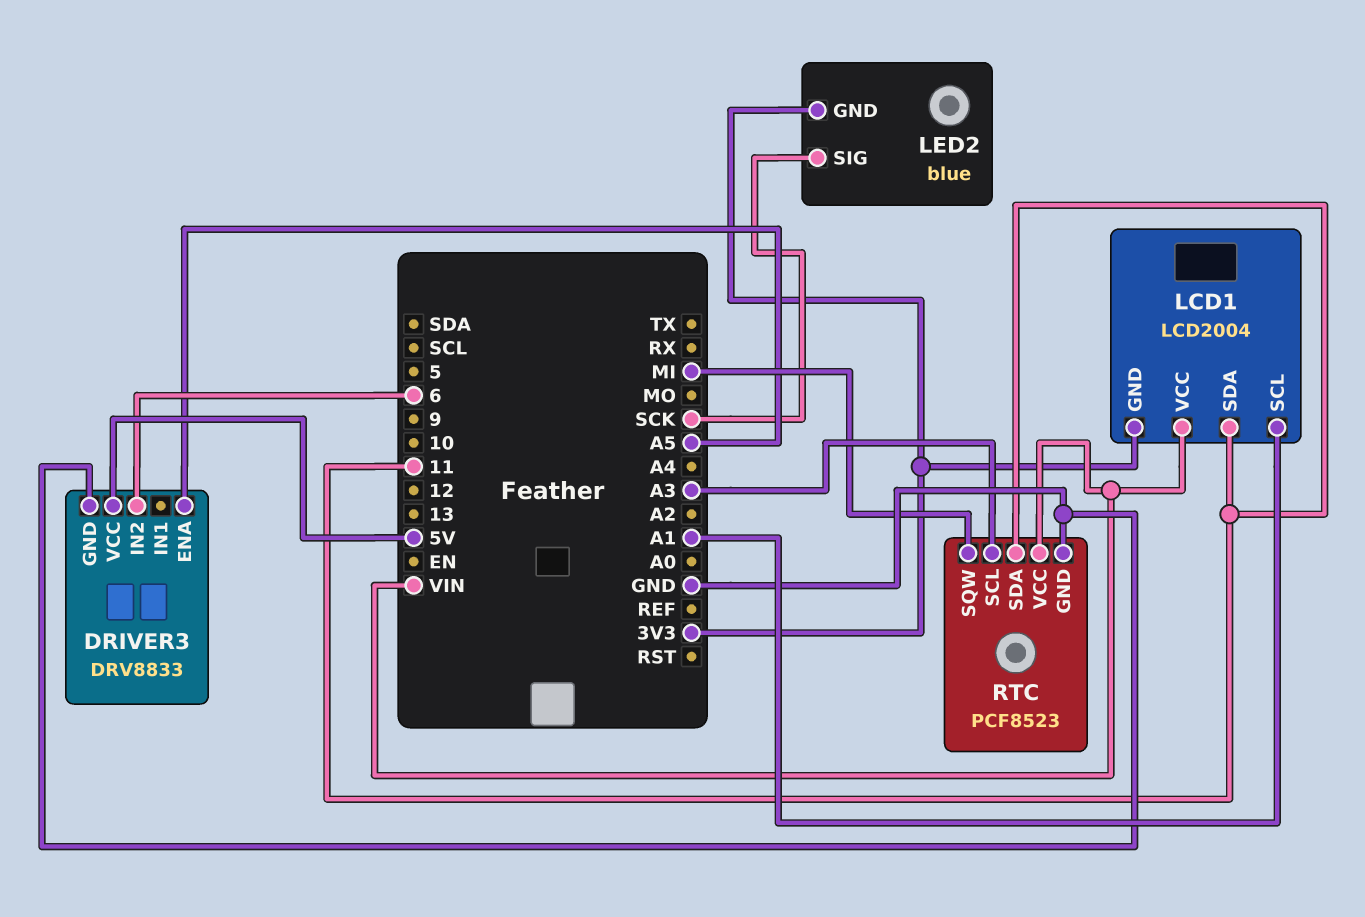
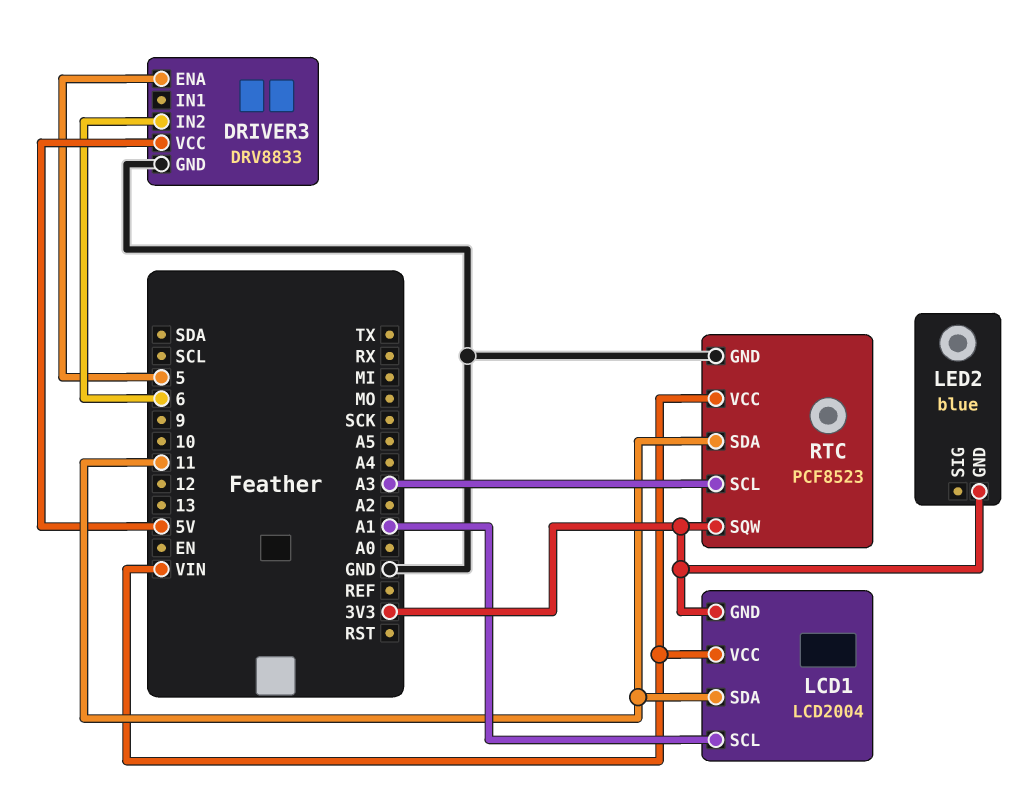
DRIVER3 pin ENA: A5 -> 5
LED2 pin SIG: SCK -> none
RTC pin SQW: MI -> 3V3

